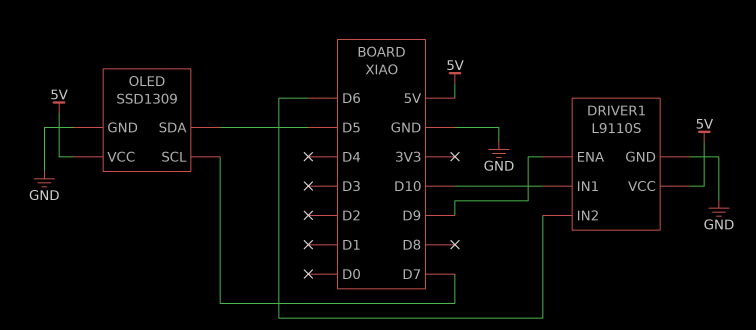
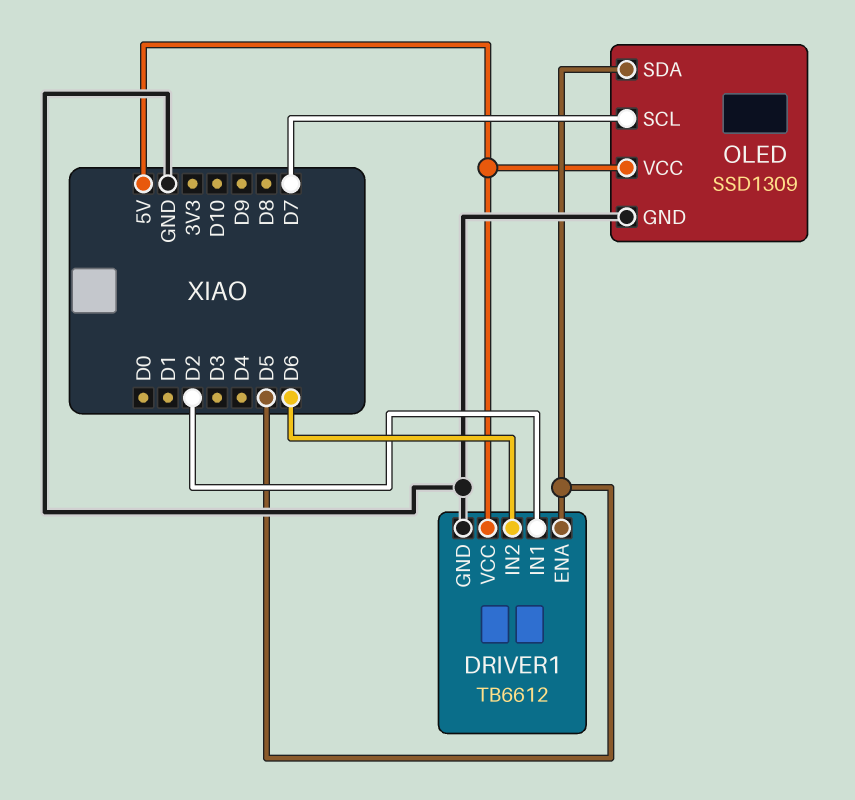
DRIVER1: L9110S -> TB6612
DRIVER1 pin ENA: D9 -> D5
DRIVER1 pin IN1: D10 -> D2

